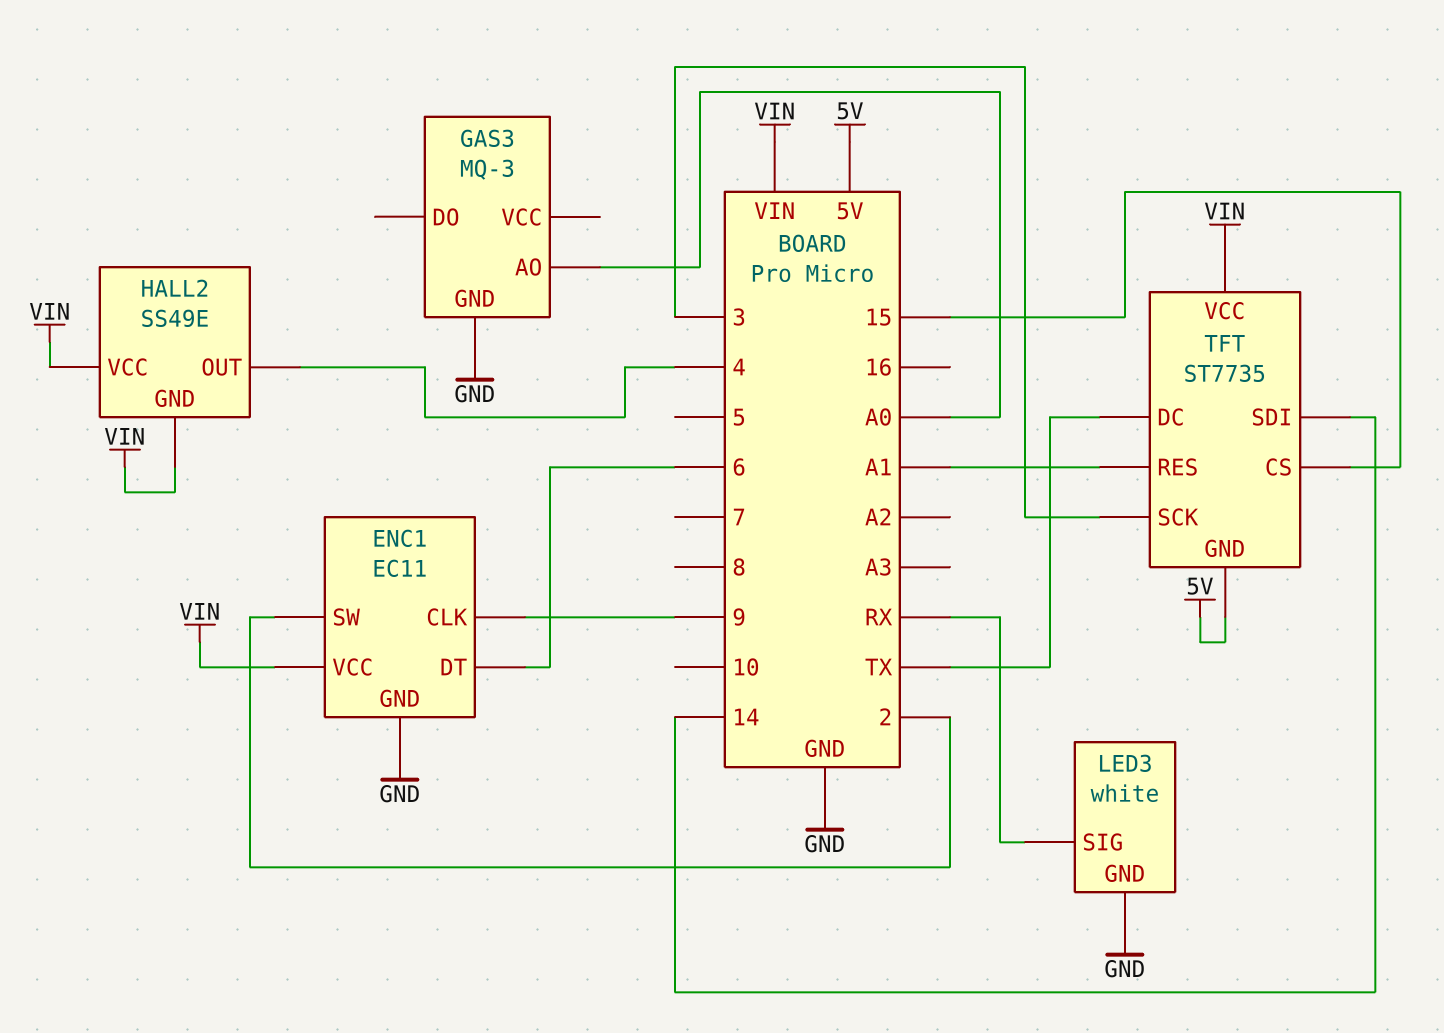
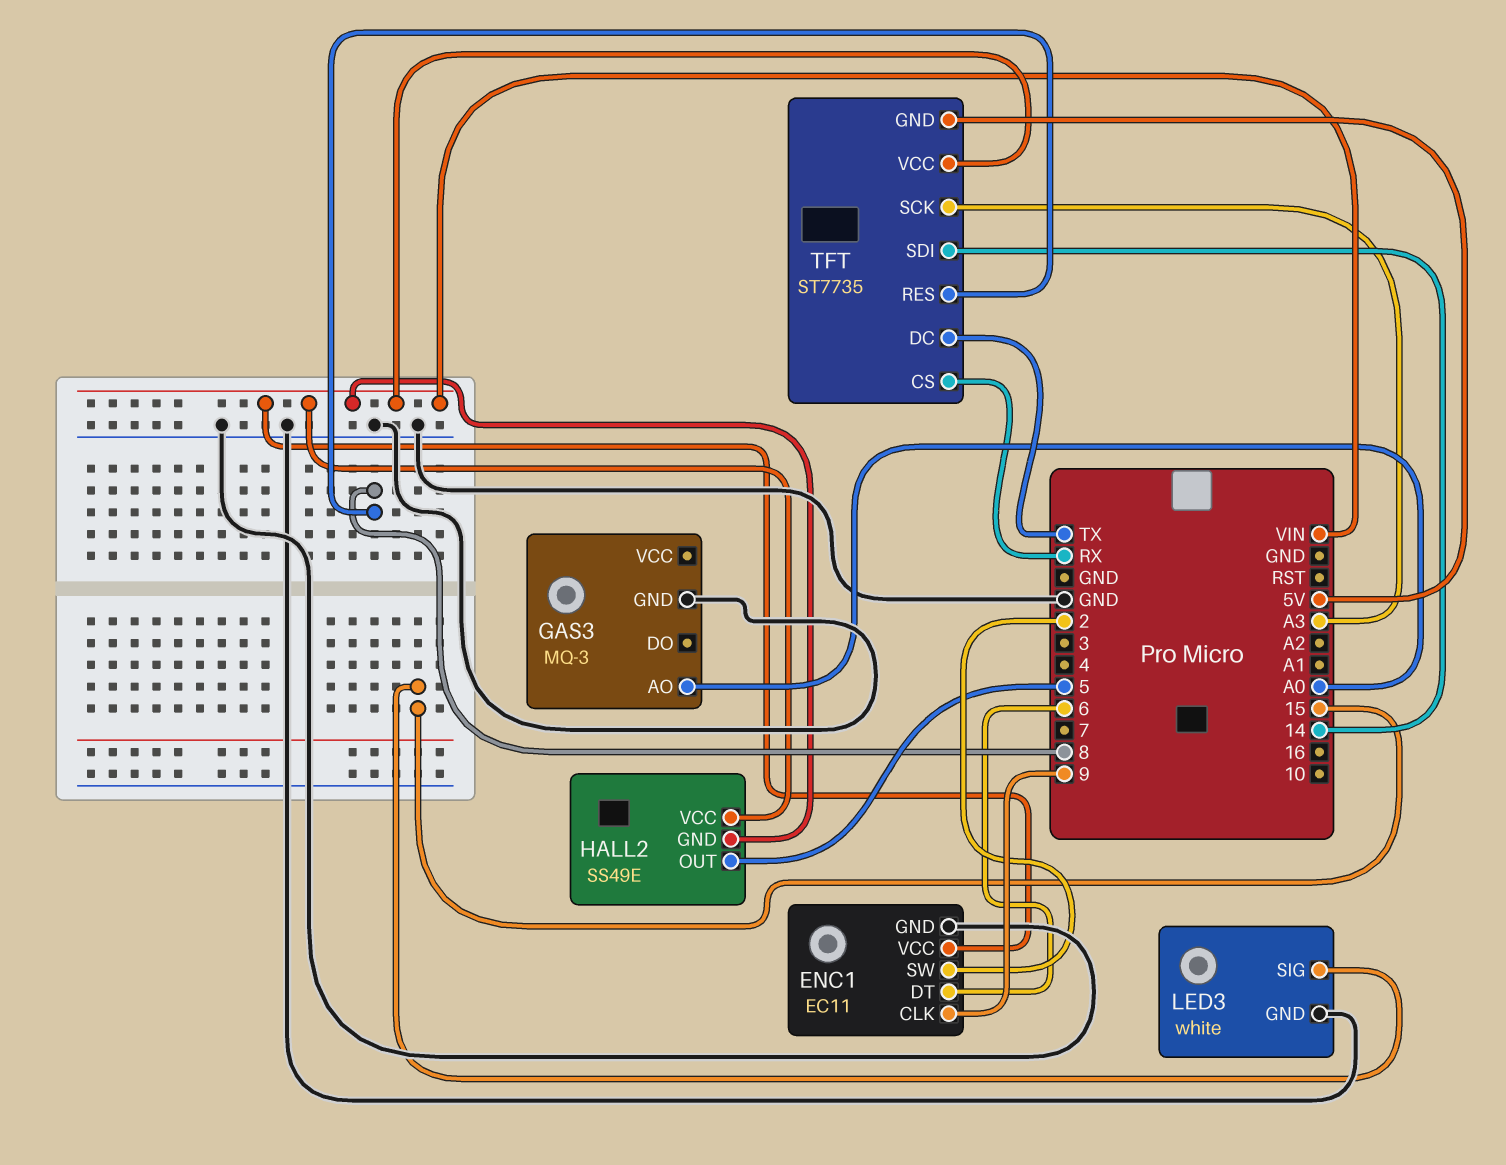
HALL2 pin OUT: 4 -> 5
LED3 pin SIG: RX -> 15
TFT pin CS: 15 -> RX
TFT pin RES: A1 -> 8
TFT pin SCK: 3 -> A3

